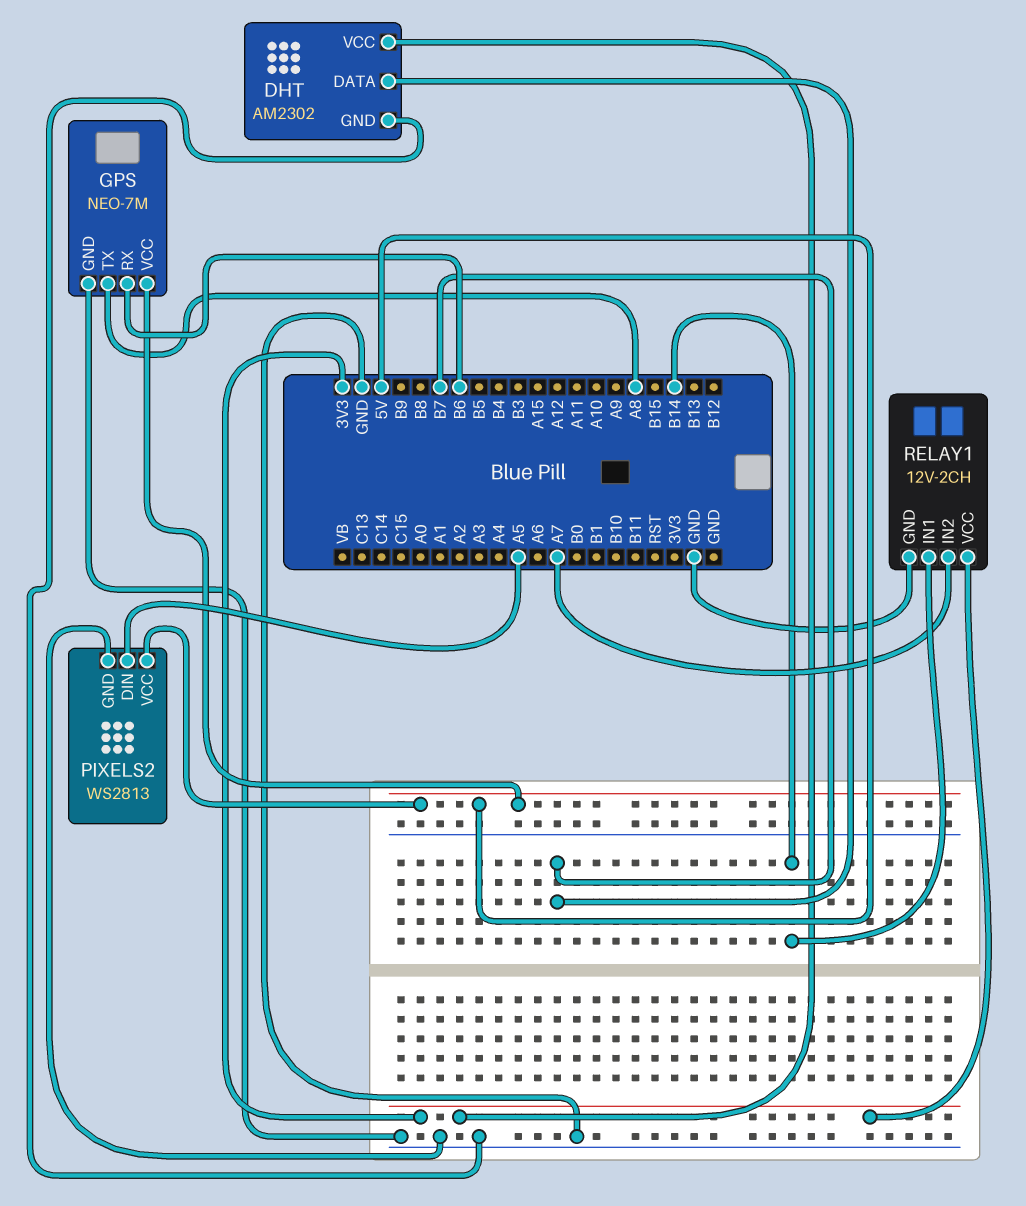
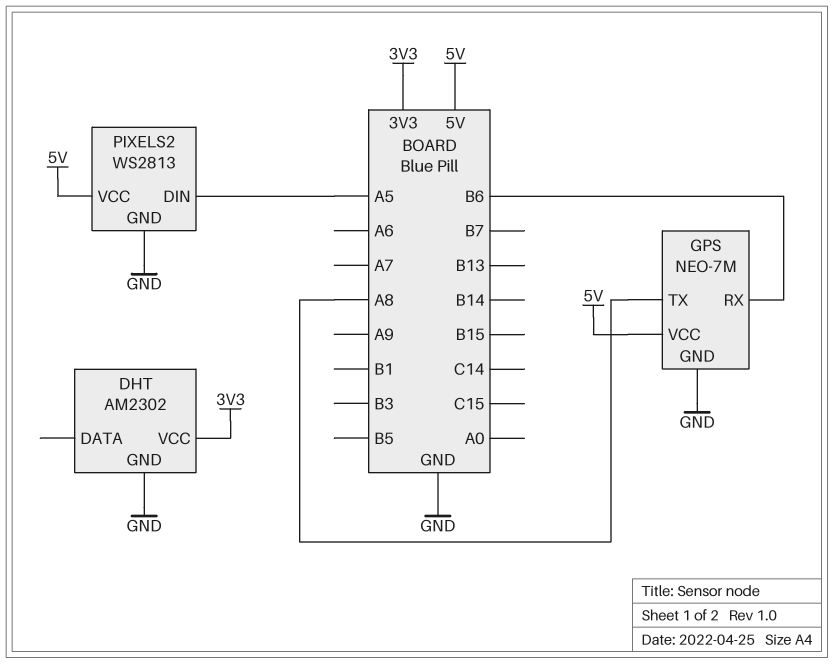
DHT pin DATA: B7 -> none
RELAY1: 12V-2CH -> none
RELAY1 pin GND: GND -> none
RELAY1 pin IN1: B14 -> none
RELAY1 pin IN2: A7 -> none
RELAY1 pin VCC: 3V3 -> none

